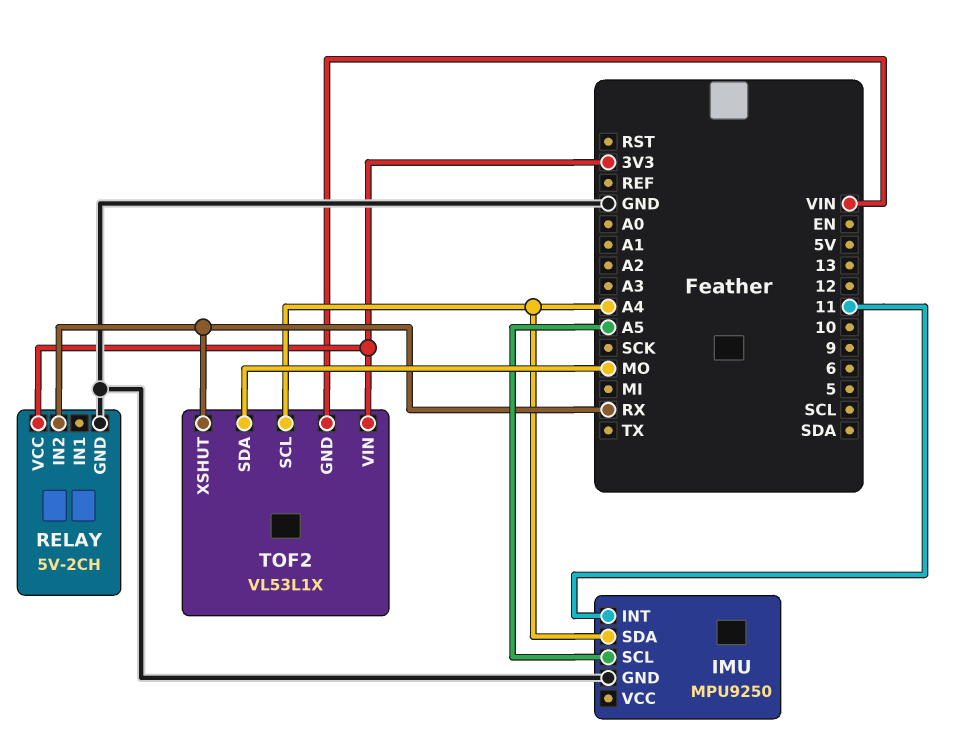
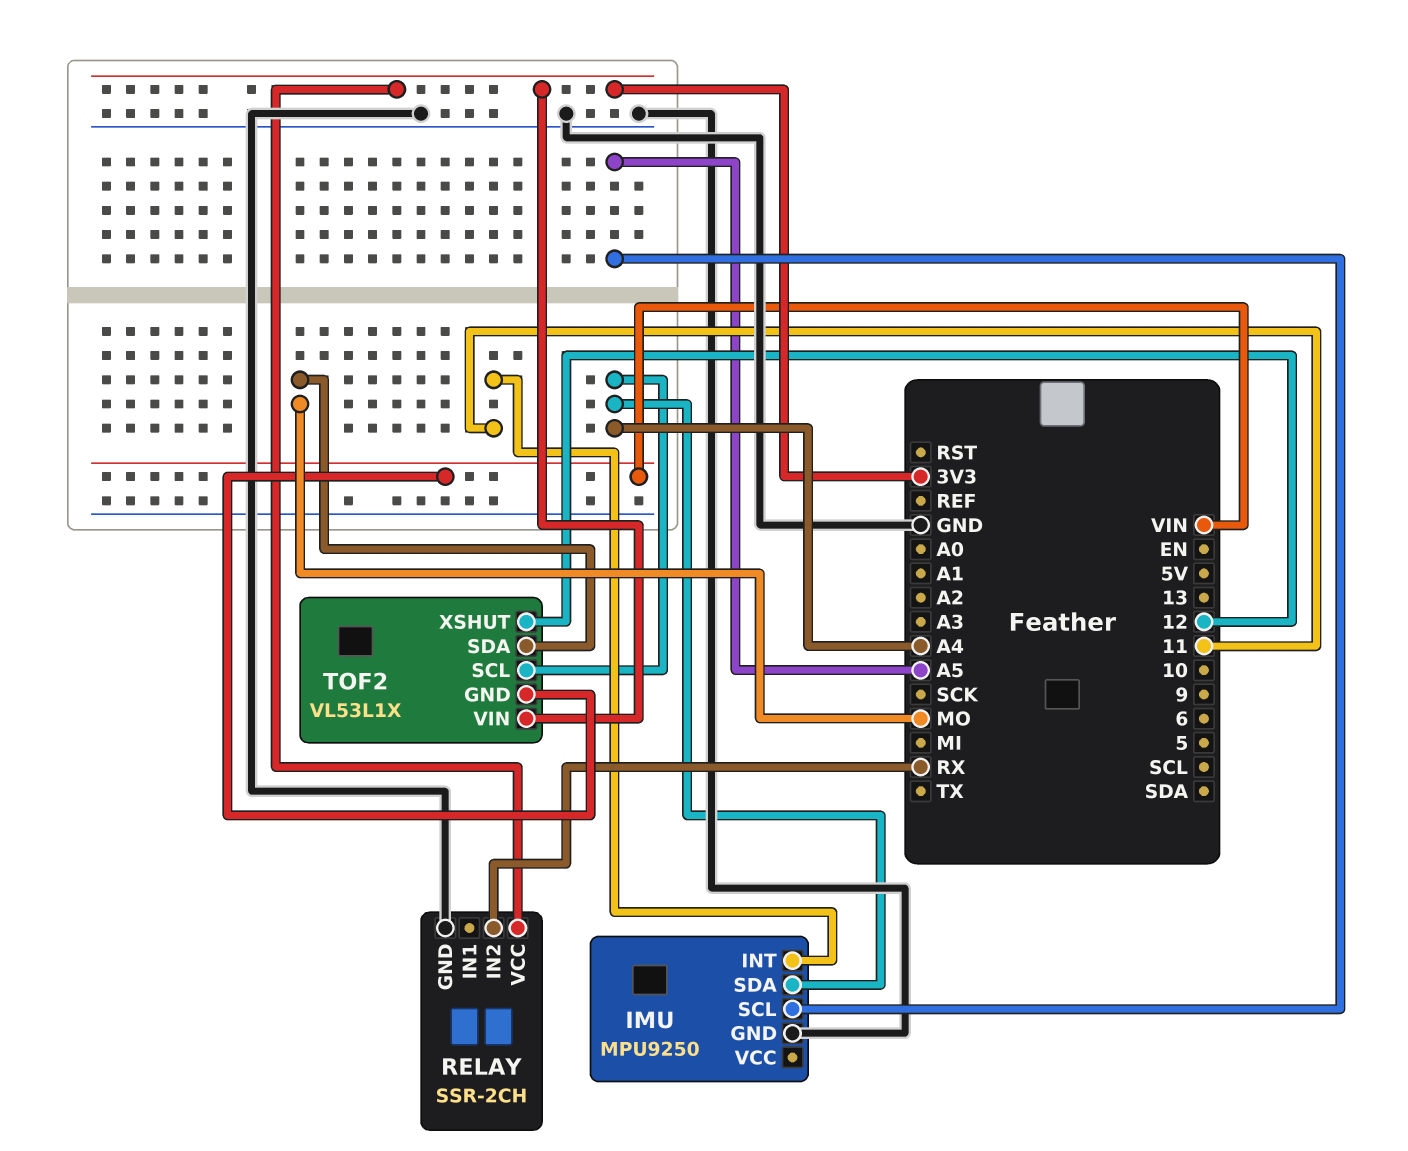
RELAY: 5V-2CH -> SSR-2CH
TOF2 pin XSHUT: RX -> 12

